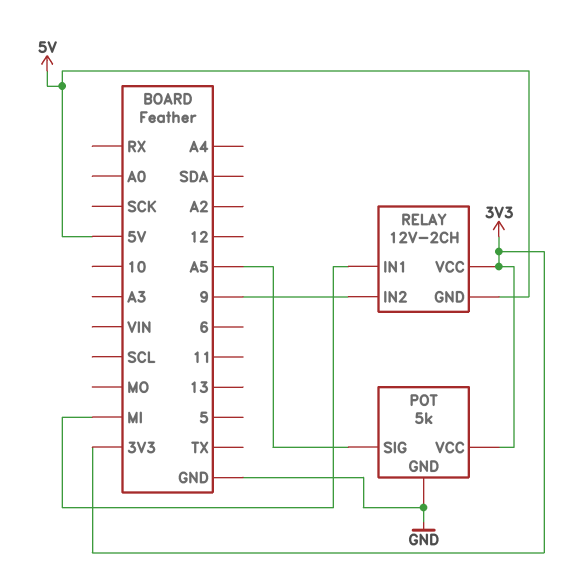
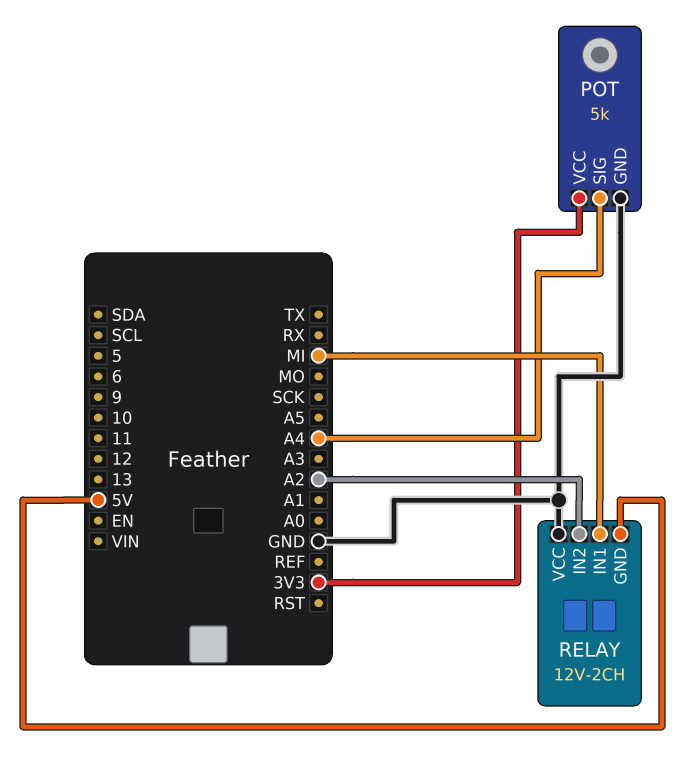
POT pin SIG: A5 -> A4
RELAY pin IN2: 9 -> A2
RELAY pin VCC: 3V3 -> GND

